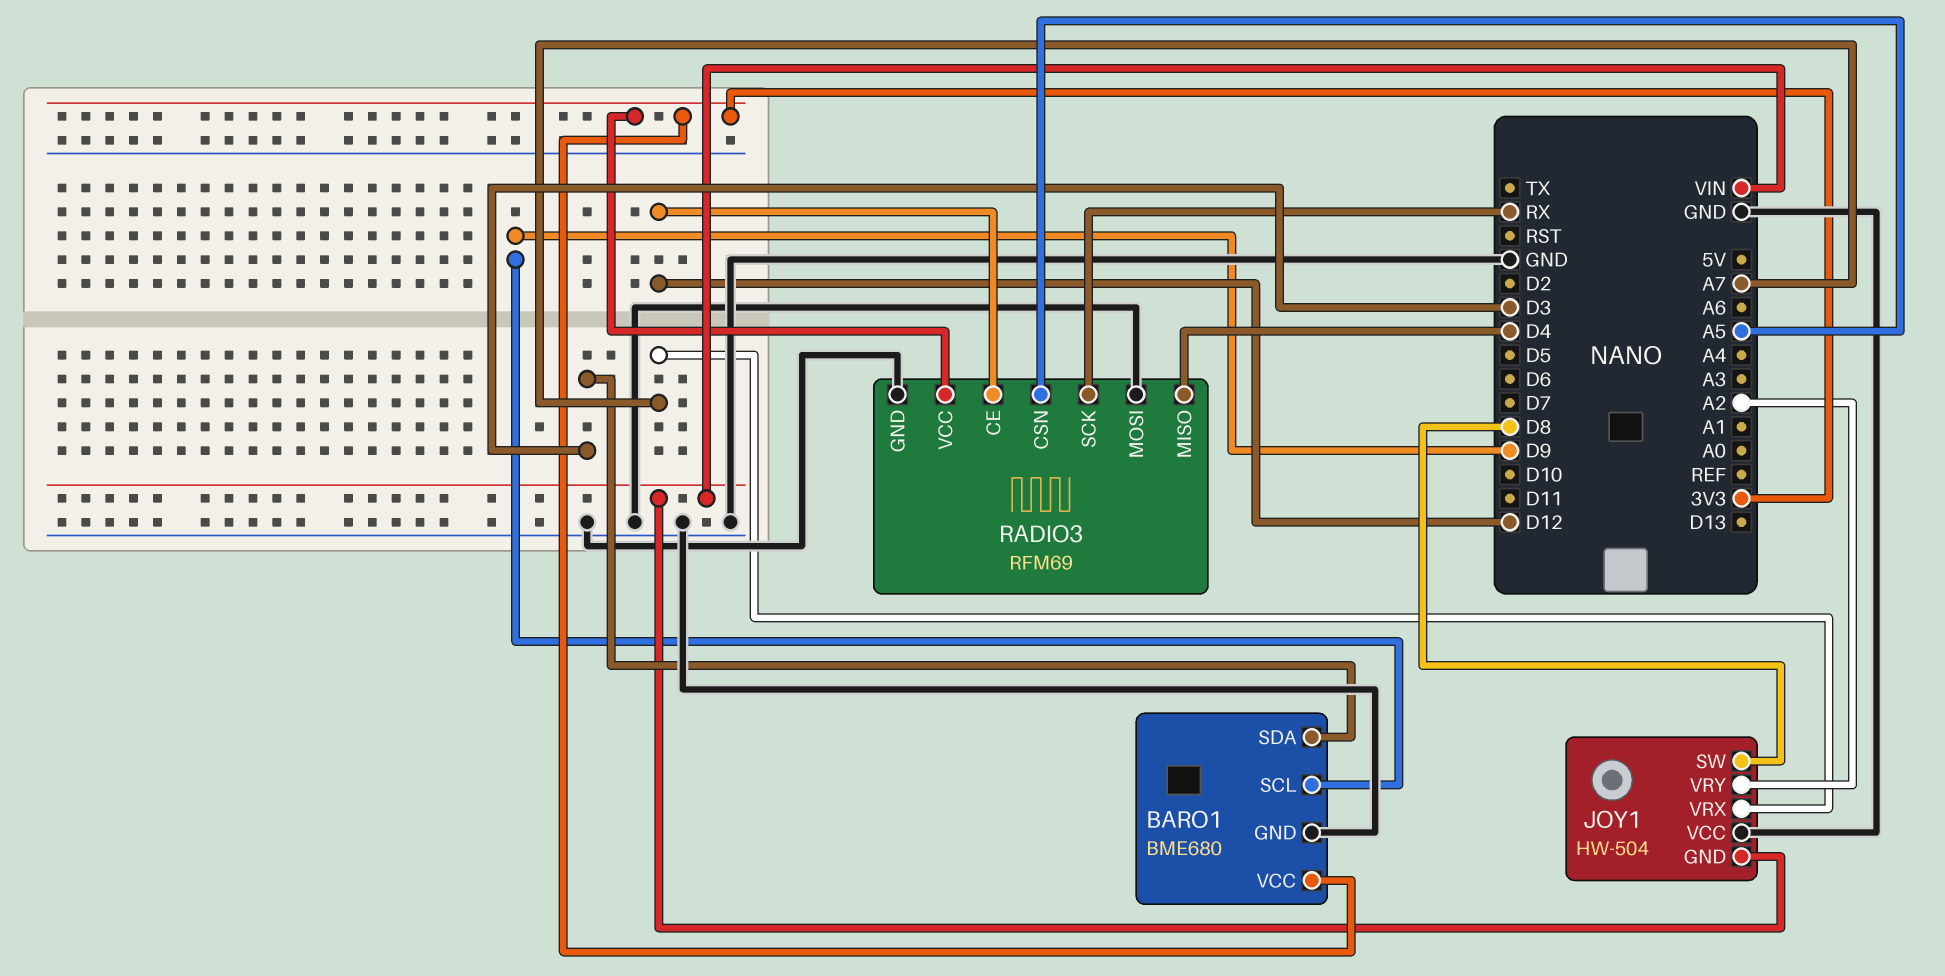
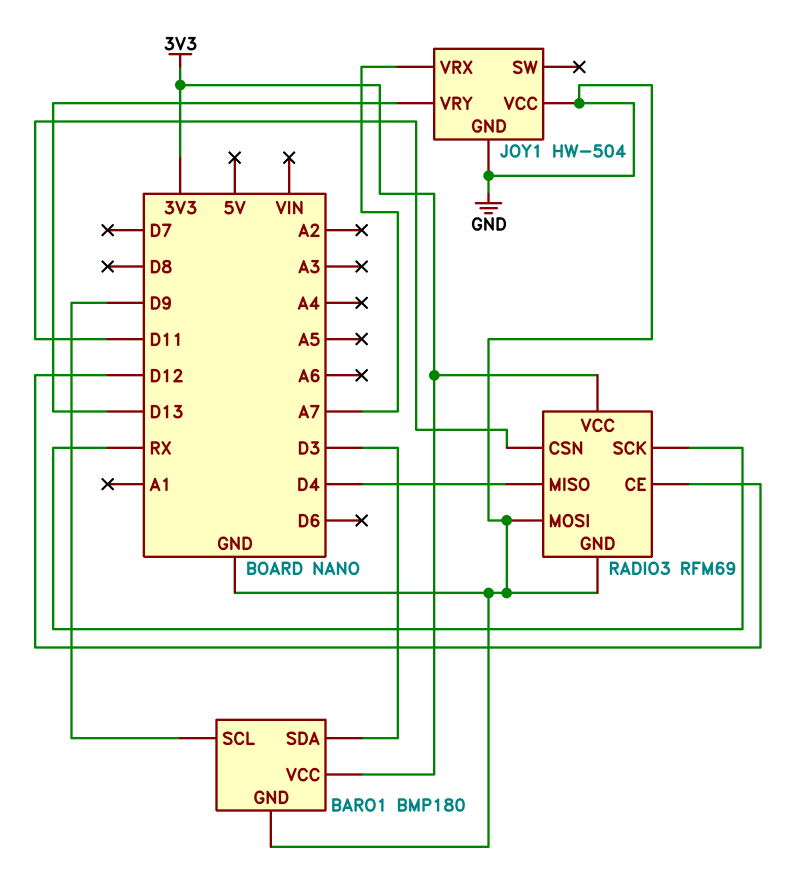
BARO1: BME680 -> BMP180
JOY1 pin GND: VIN -> GND
JOY1 pin SW: D8 -> none
JOY1 pin VRY: A2 -> D13
RADIO3 pin CSN: A5 -> D11

